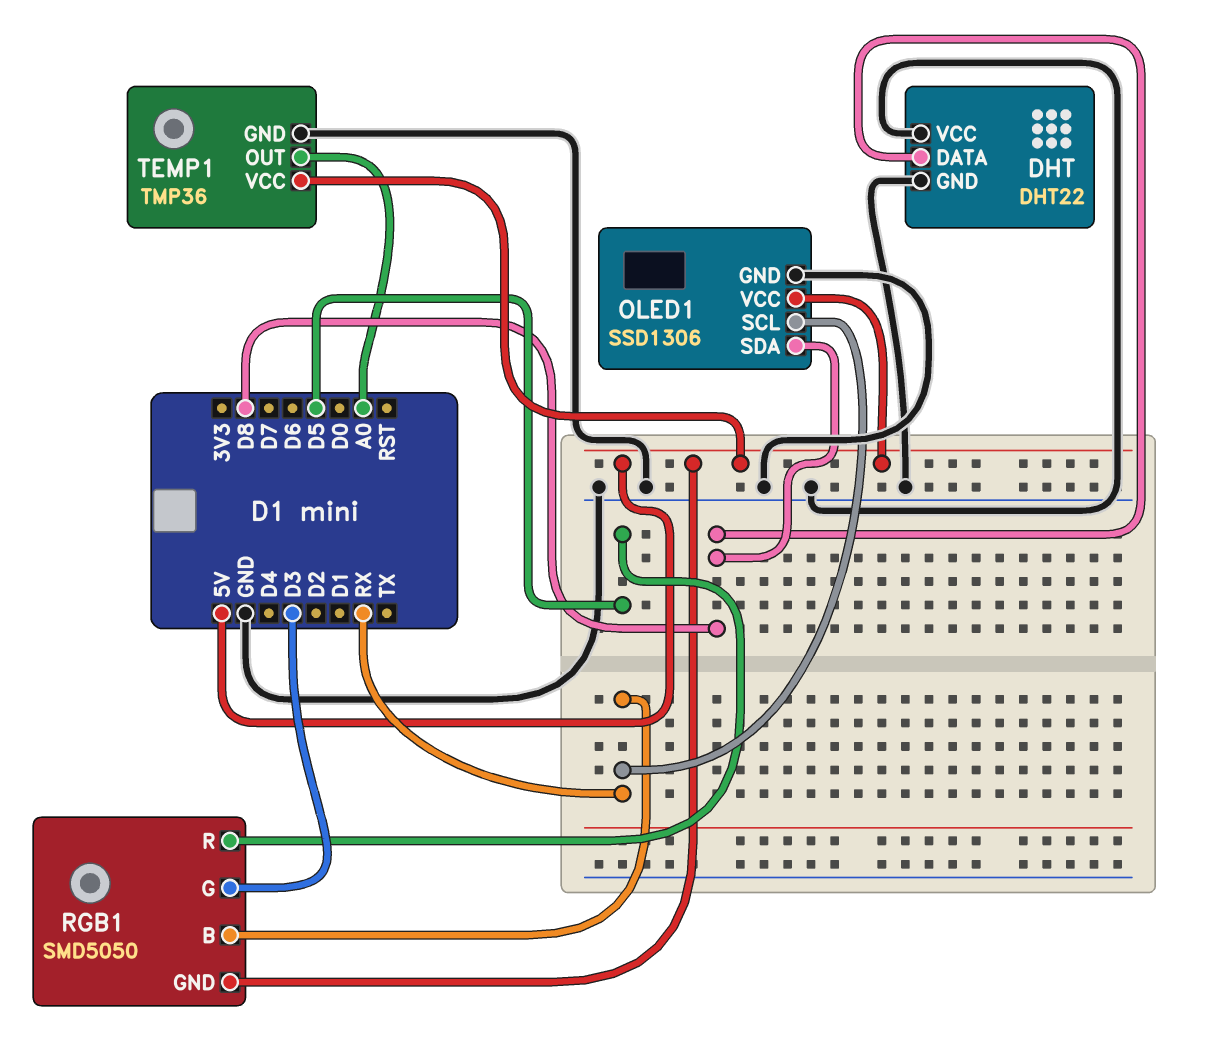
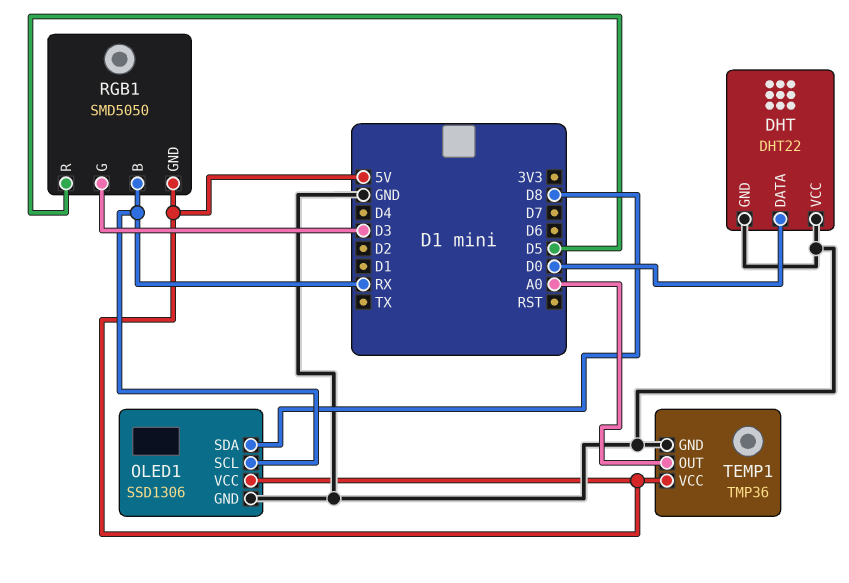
DHT pin DATA: D8 -> D0

